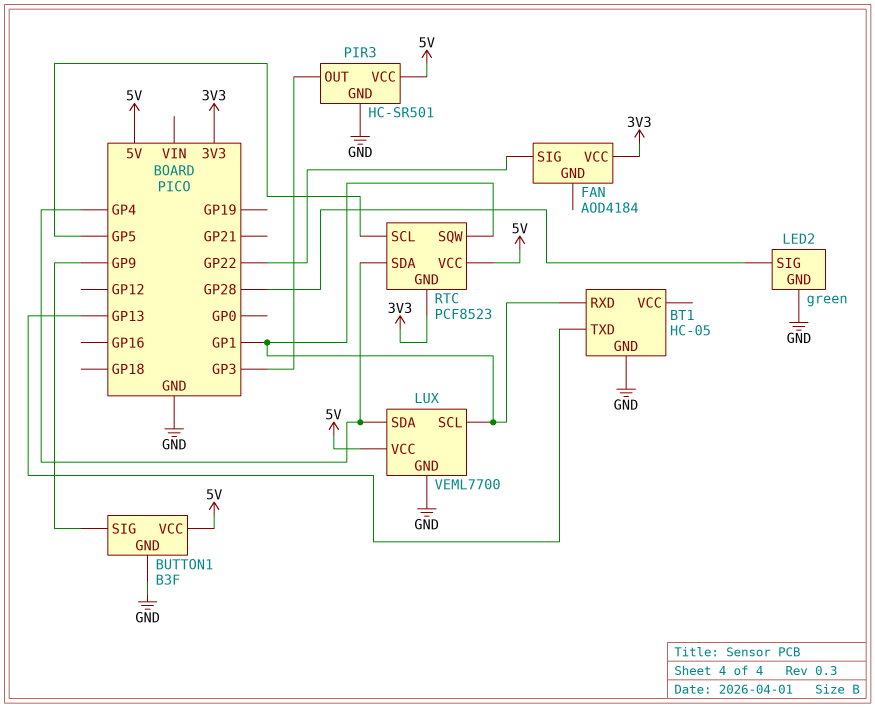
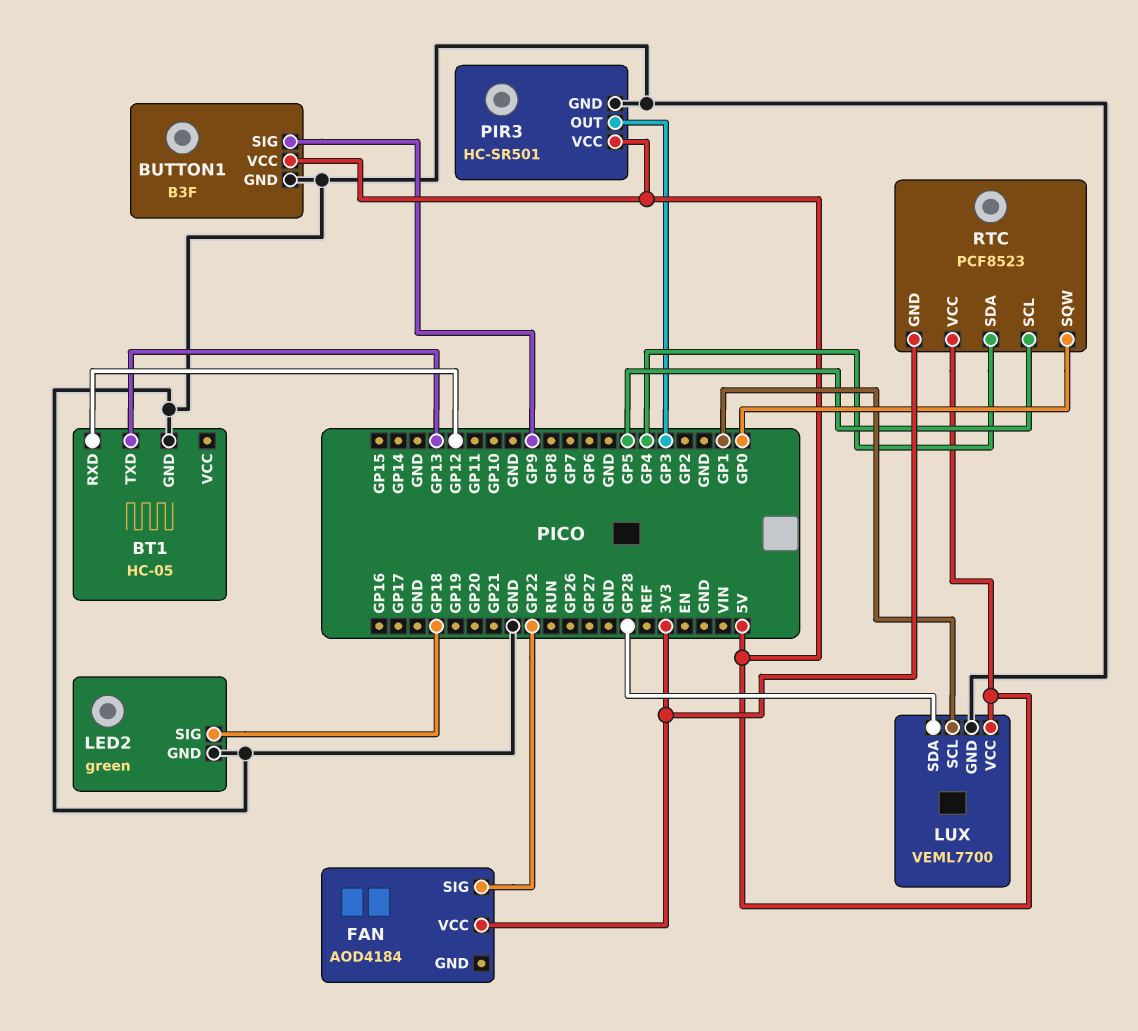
BT1 pin RXD: GP1 -> GP12
LED2 pin SIG: GP28 -> GP18
LUX pin SDA: GP4 -> GP28
RTC pin SQW: GP1 -> GP0

